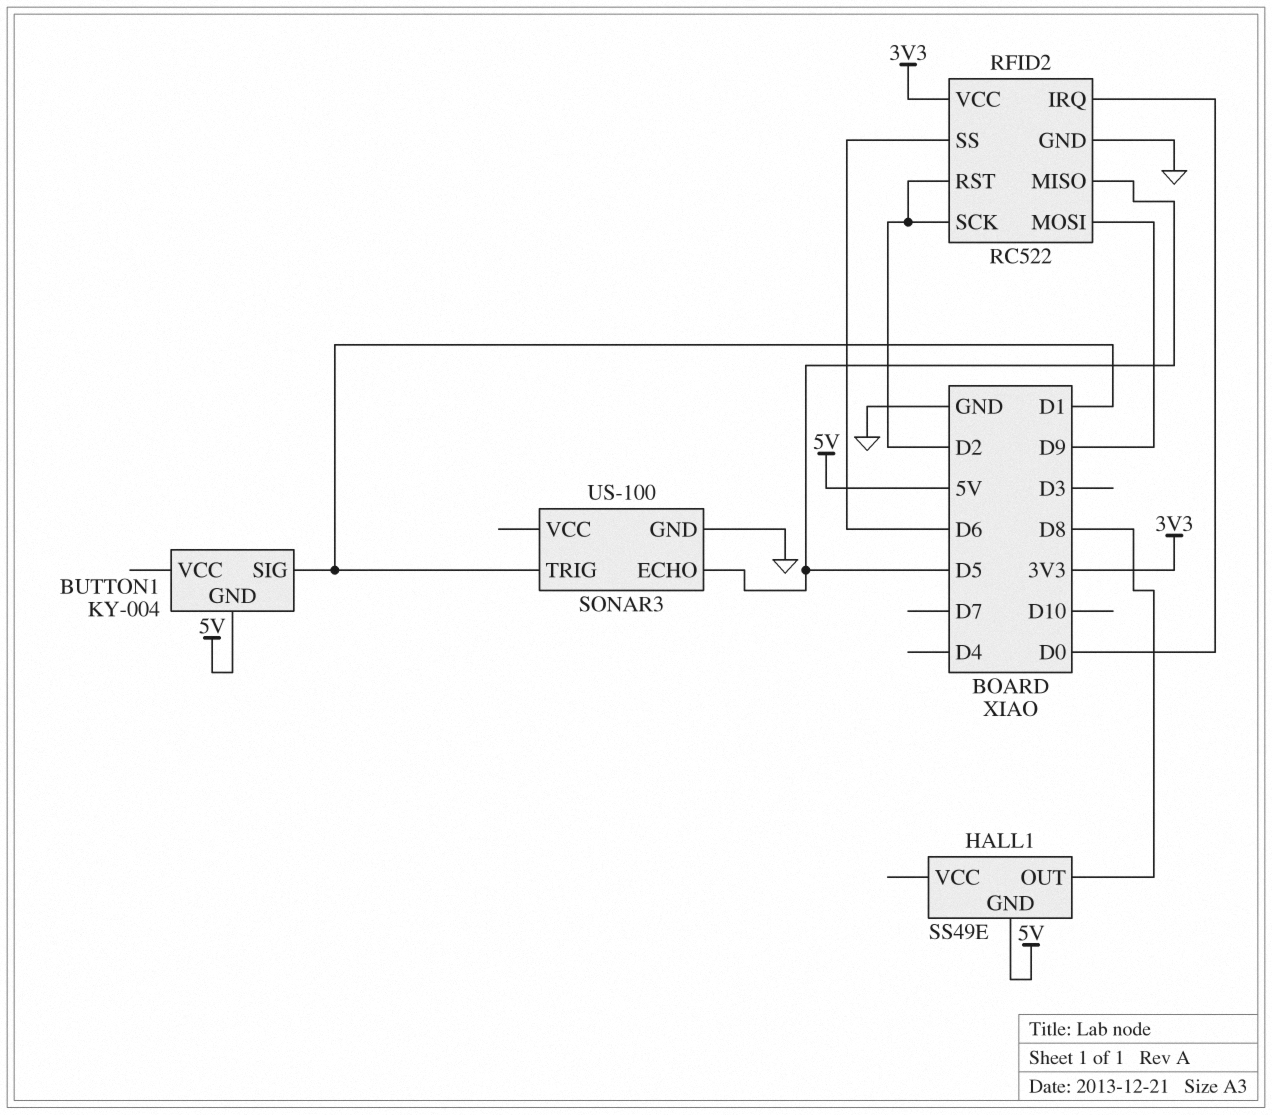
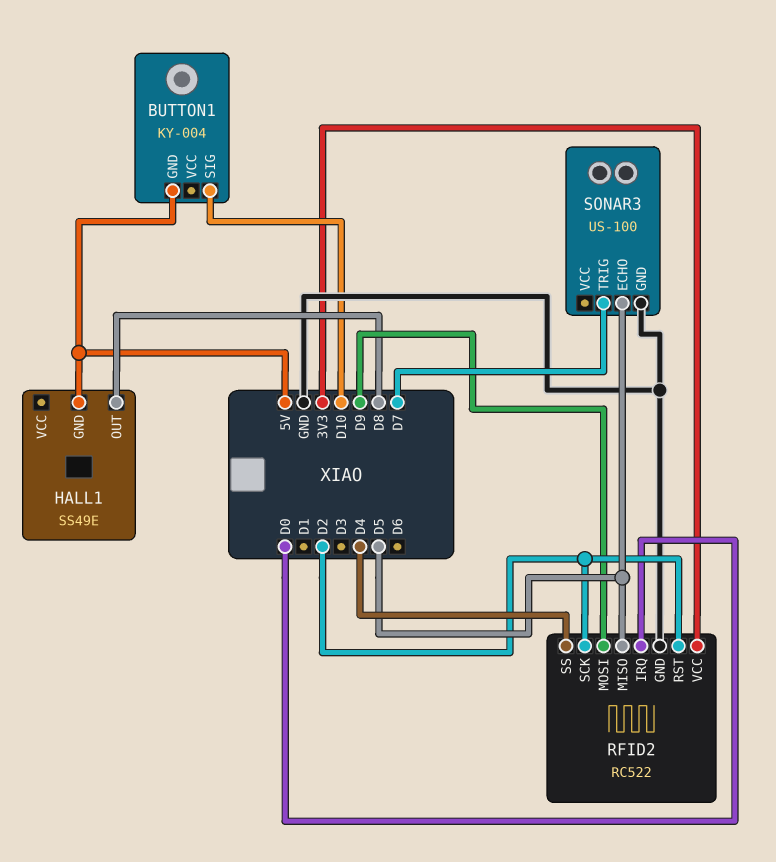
BUTTON1 pin SIG: D1 -> D10
RFID2 pin SS: D6 -> D4
SONAR3 pin TRIG: D1 -> D7

